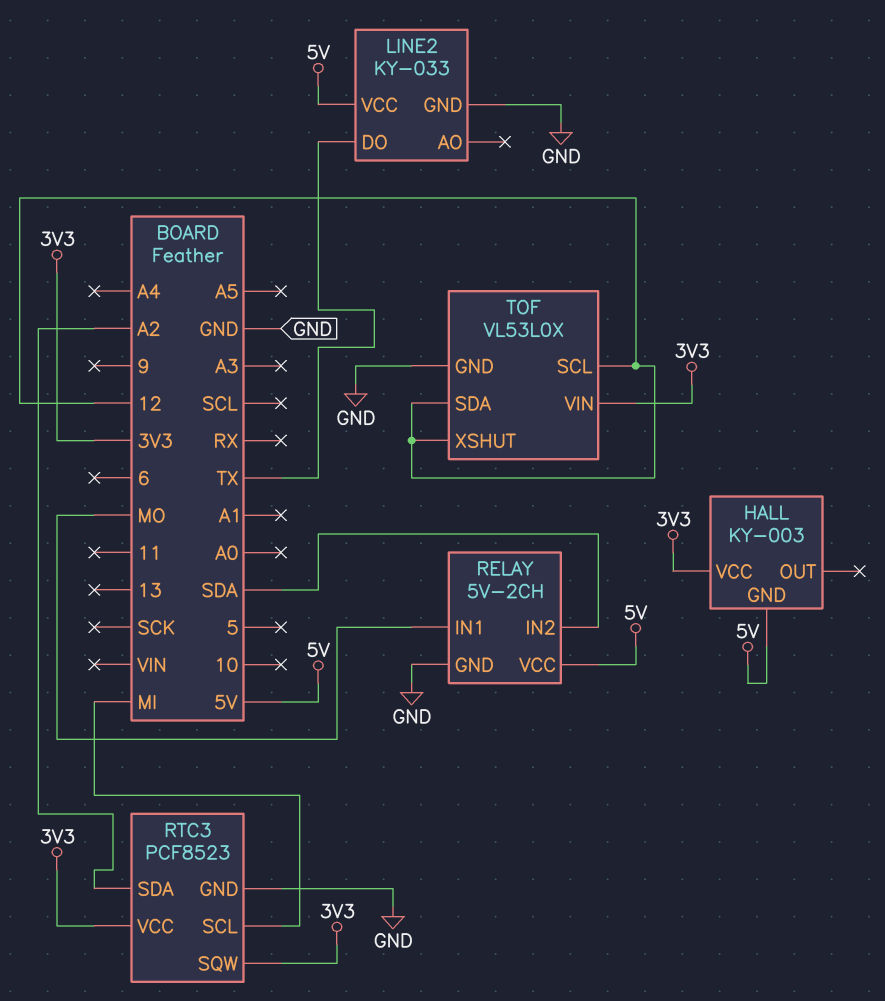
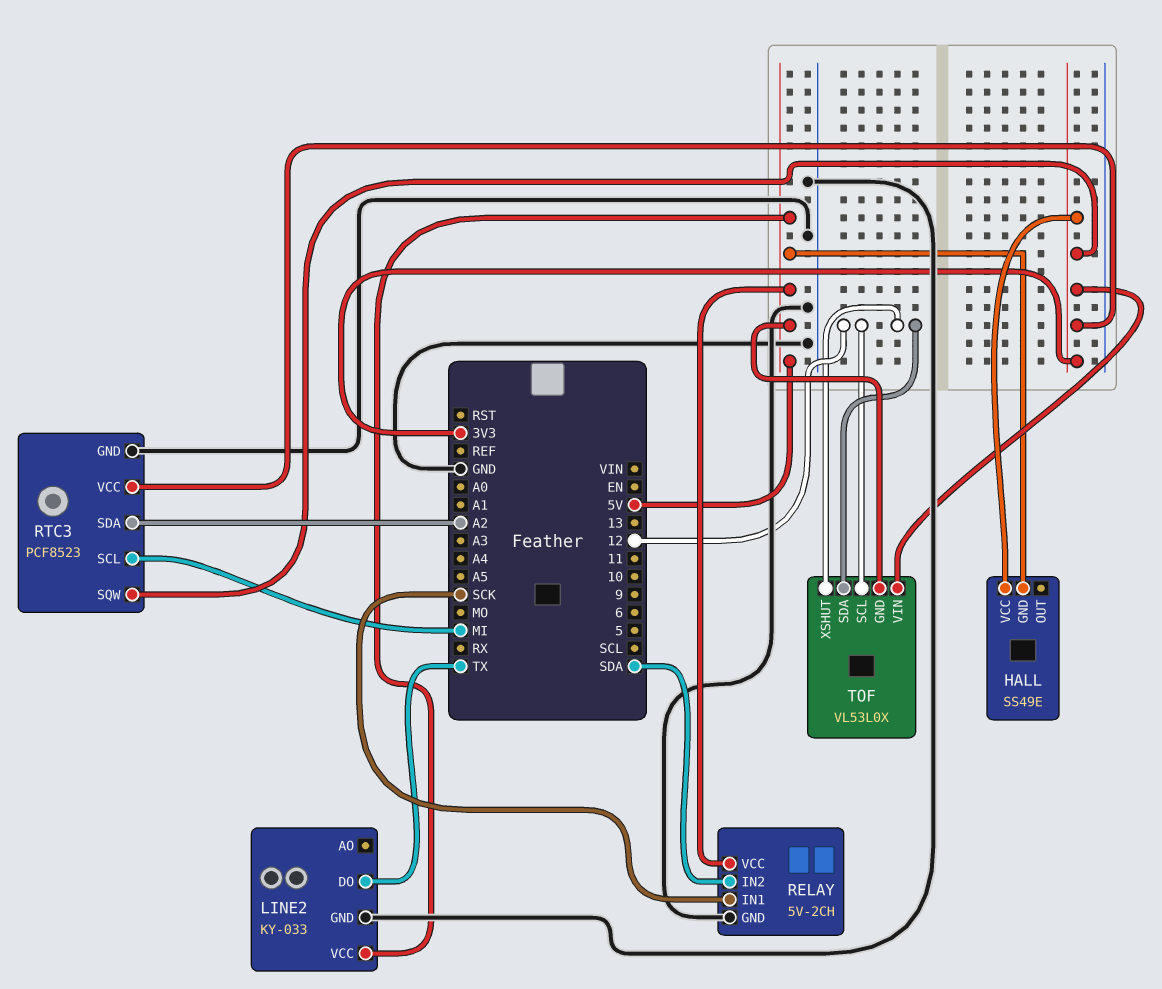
HALL: KY-003 -> SS49E
RELAY pin IN1: MO -> SCK
TOF pin GND: GND -> 5V

